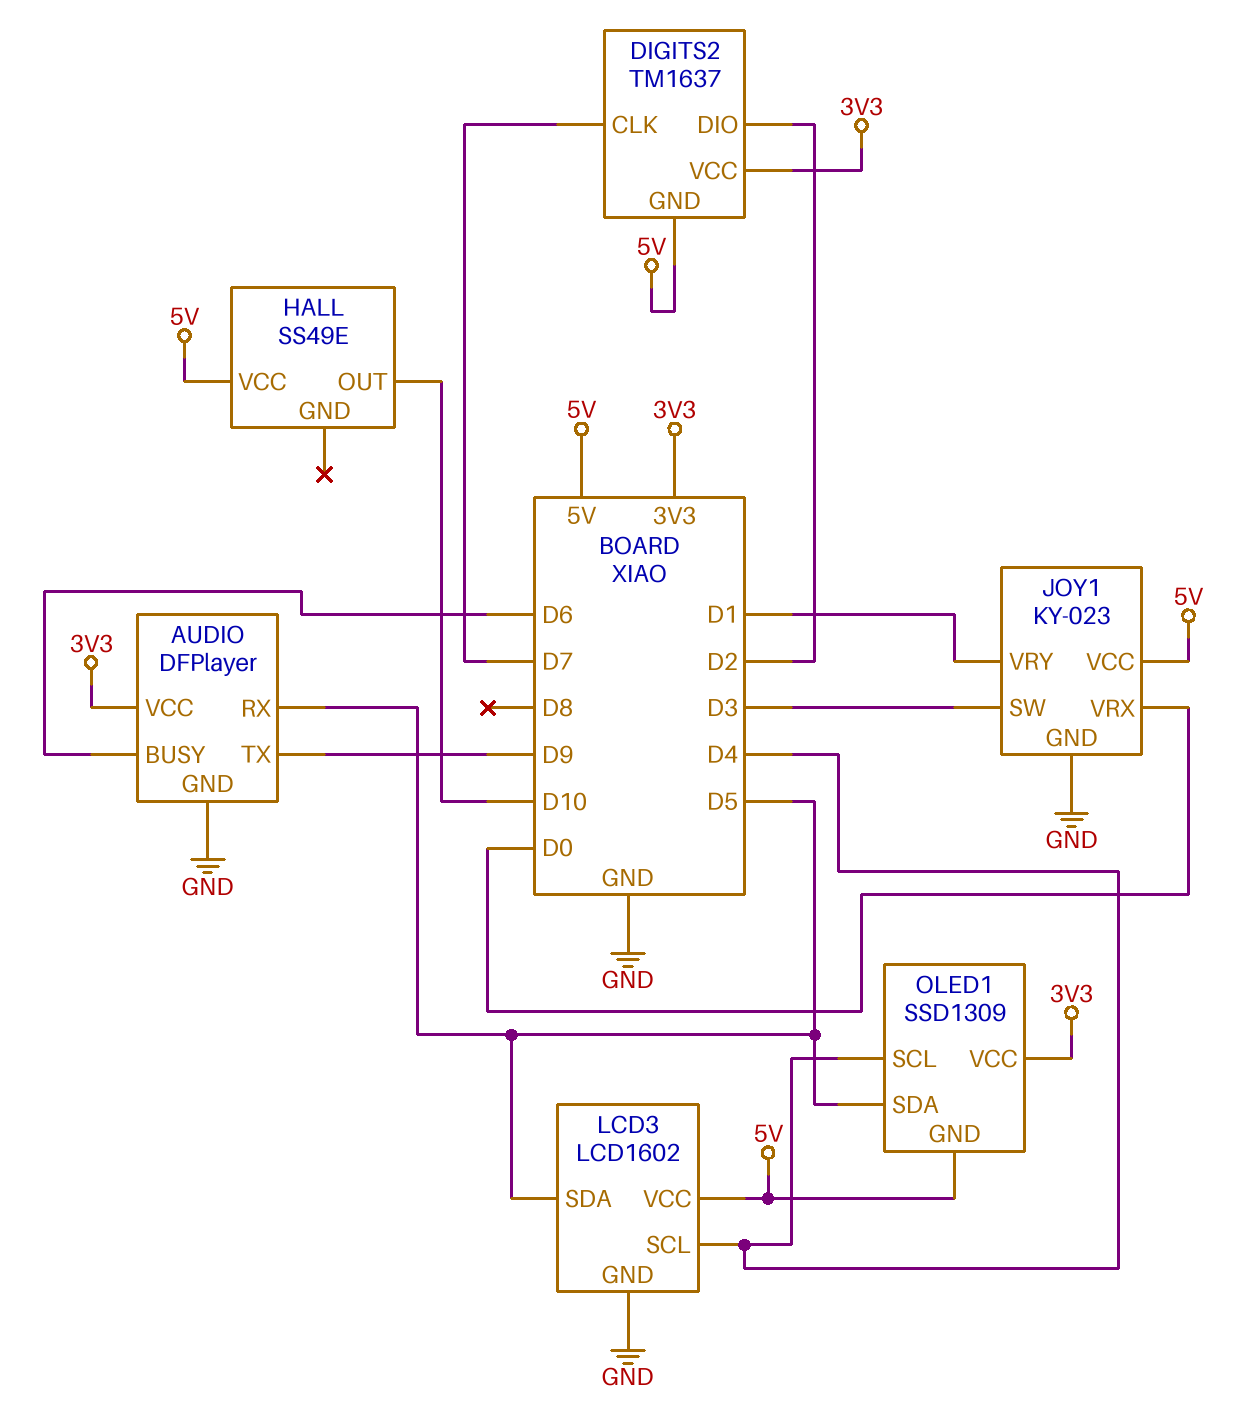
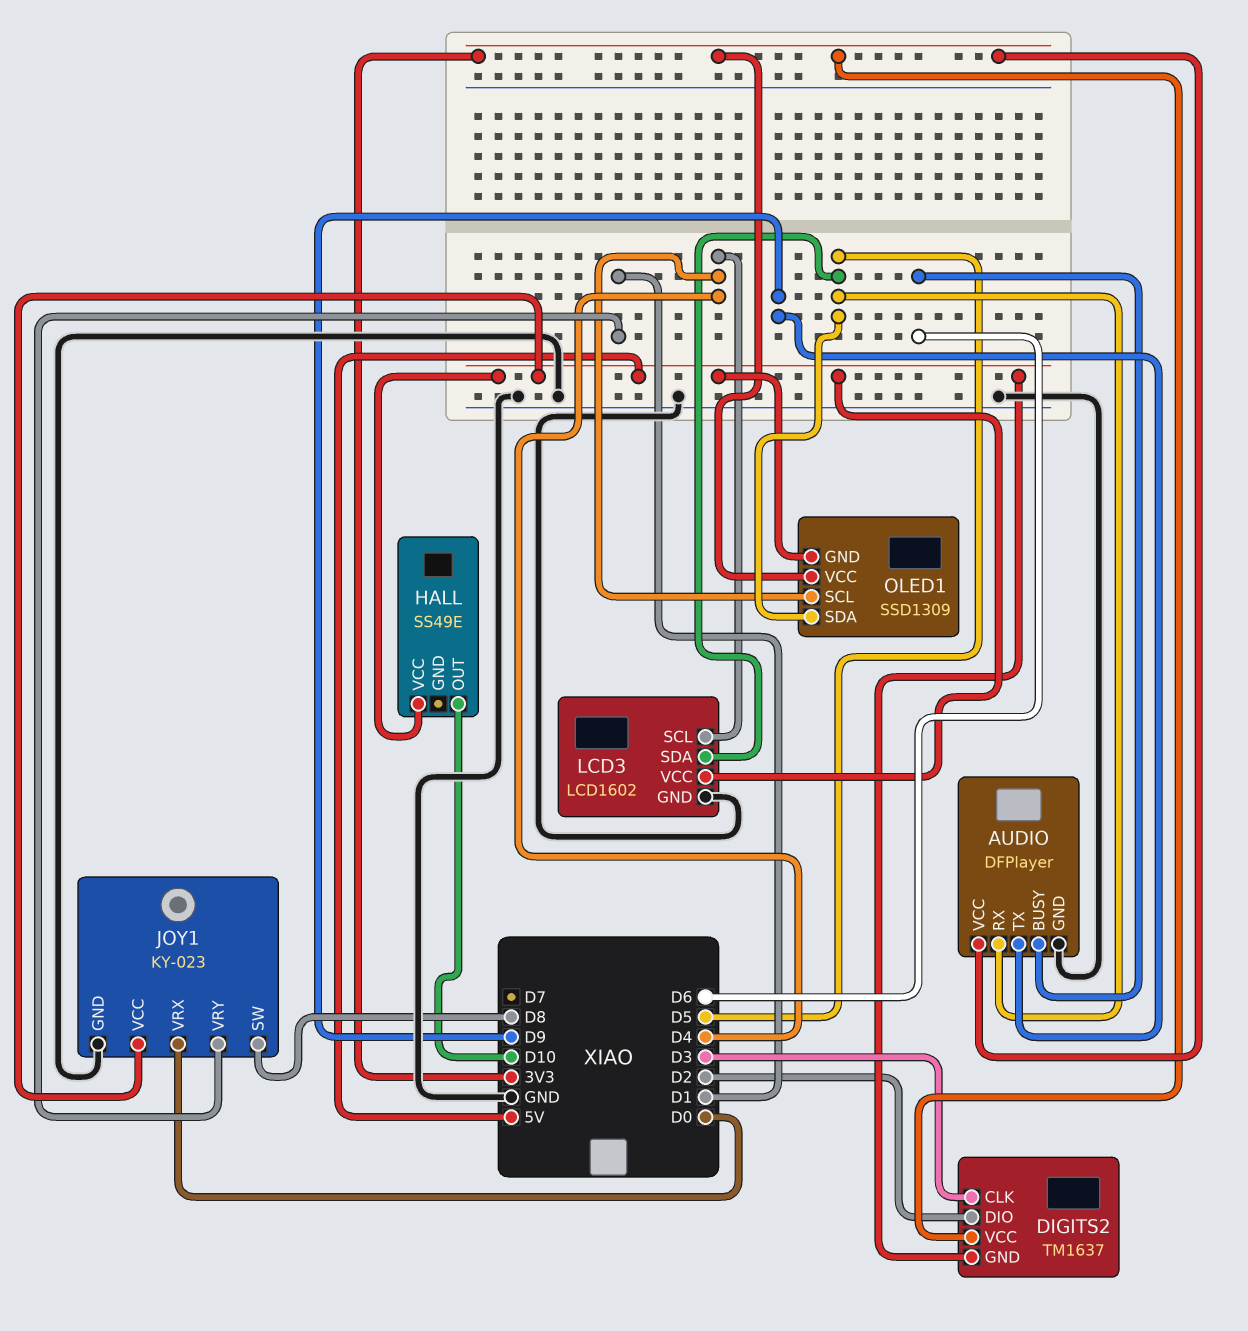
DIGITS2 pin CLK: D7 -> D3
JOY1 pin SW: D3 -> D8

